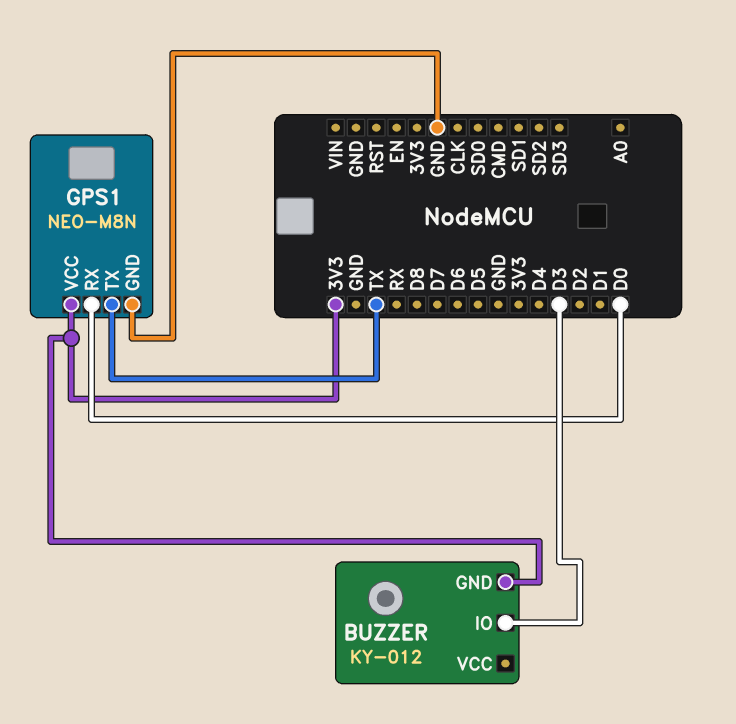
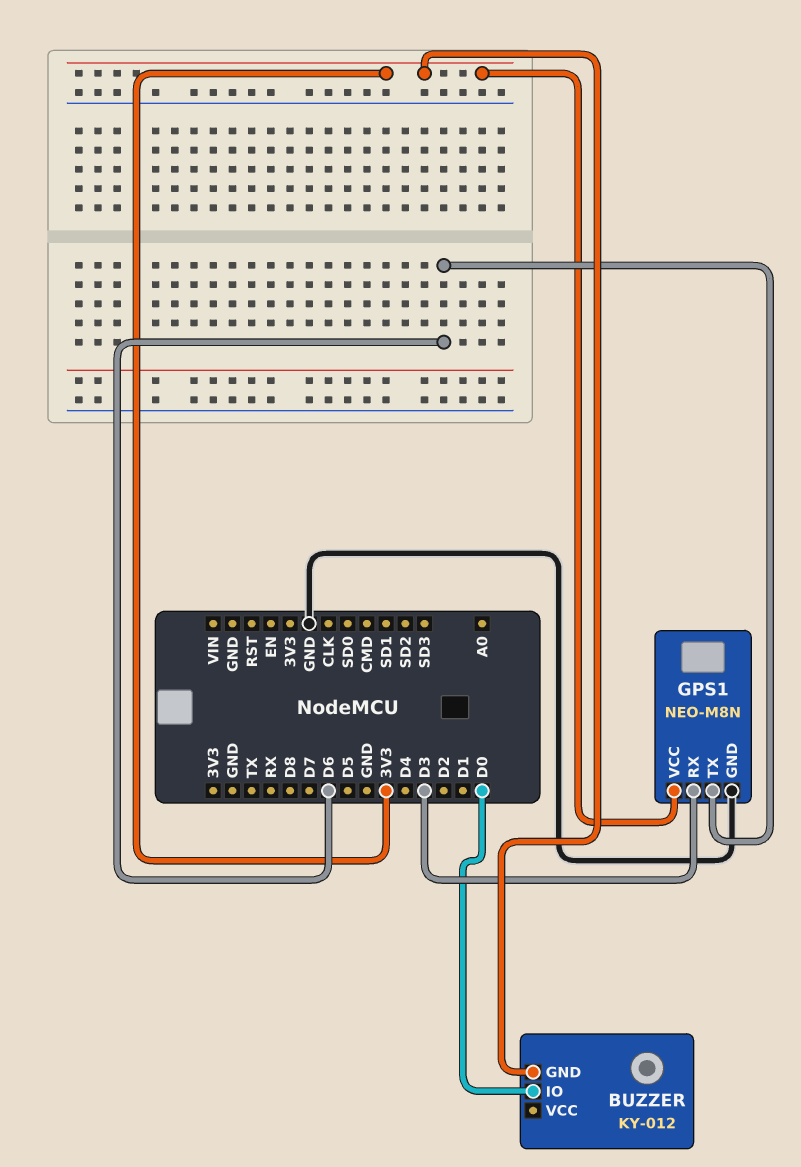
BUZZER pin IO: D3 -> D0
GPS1 pin RX: D0 -> D3
GPS1 pin TX: TX -> D6

